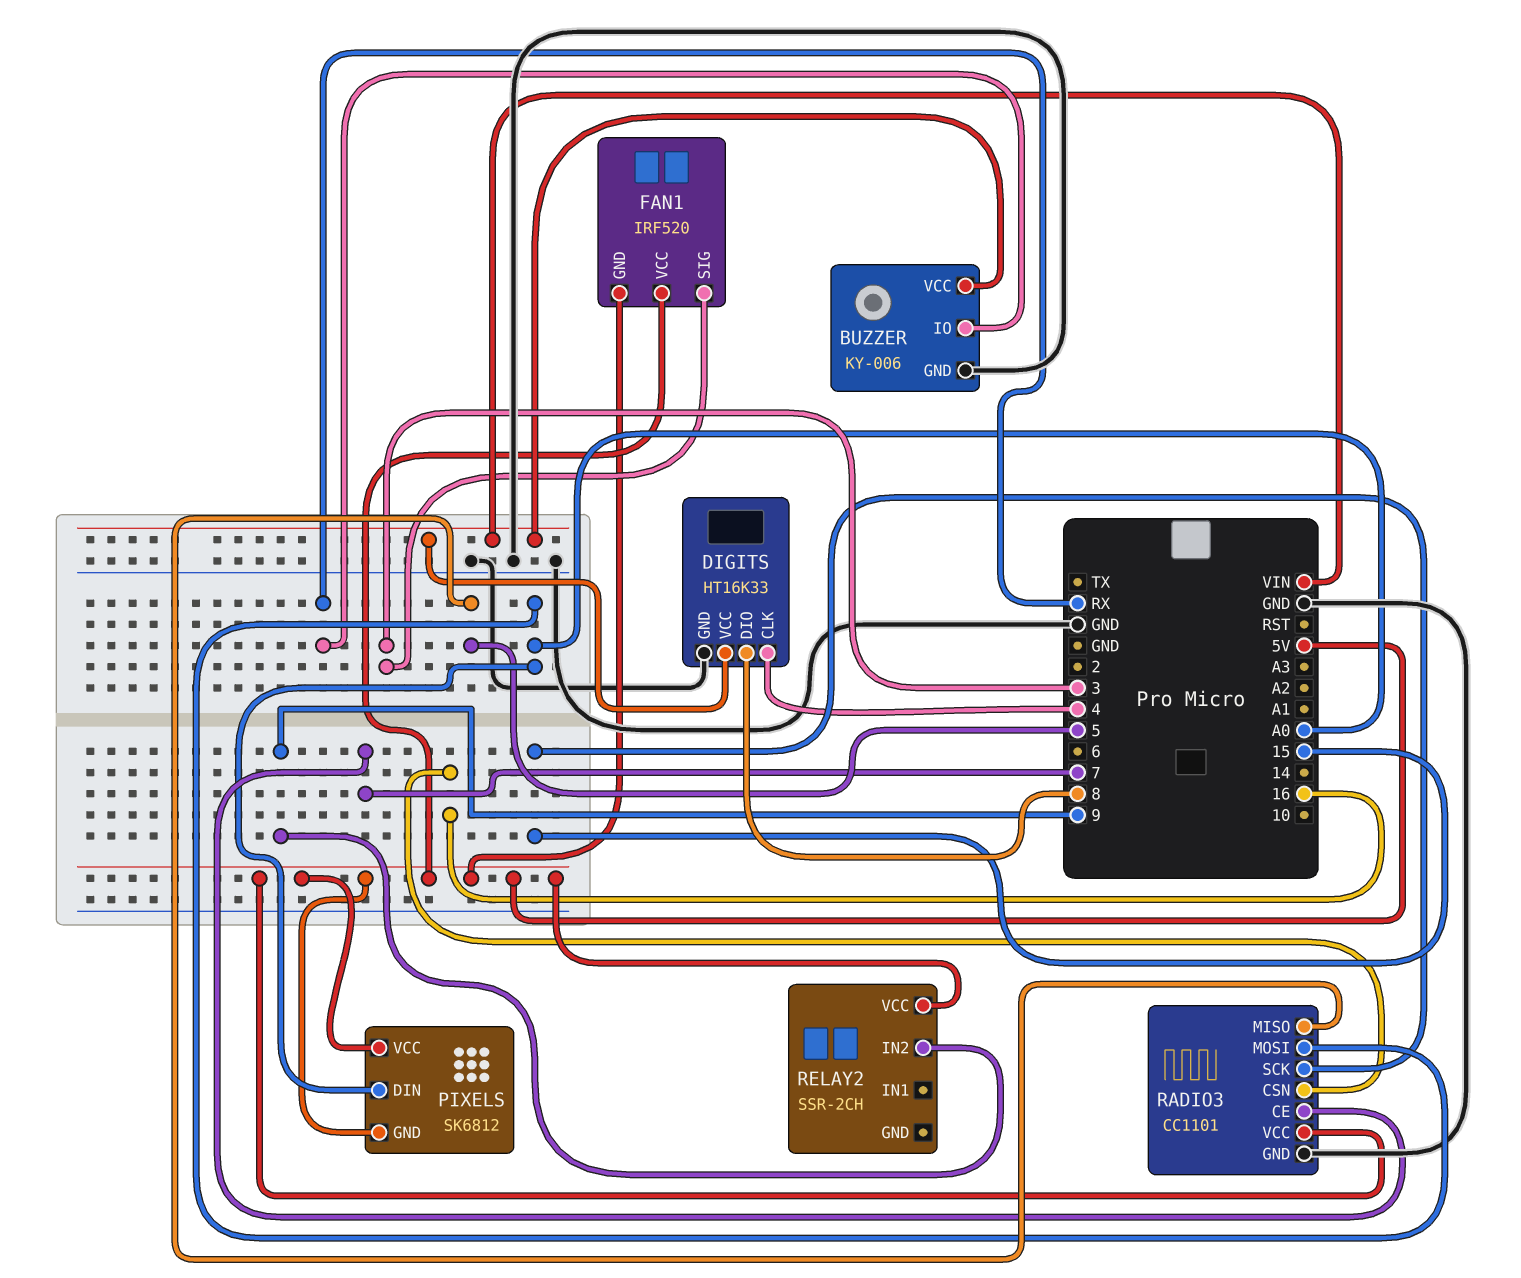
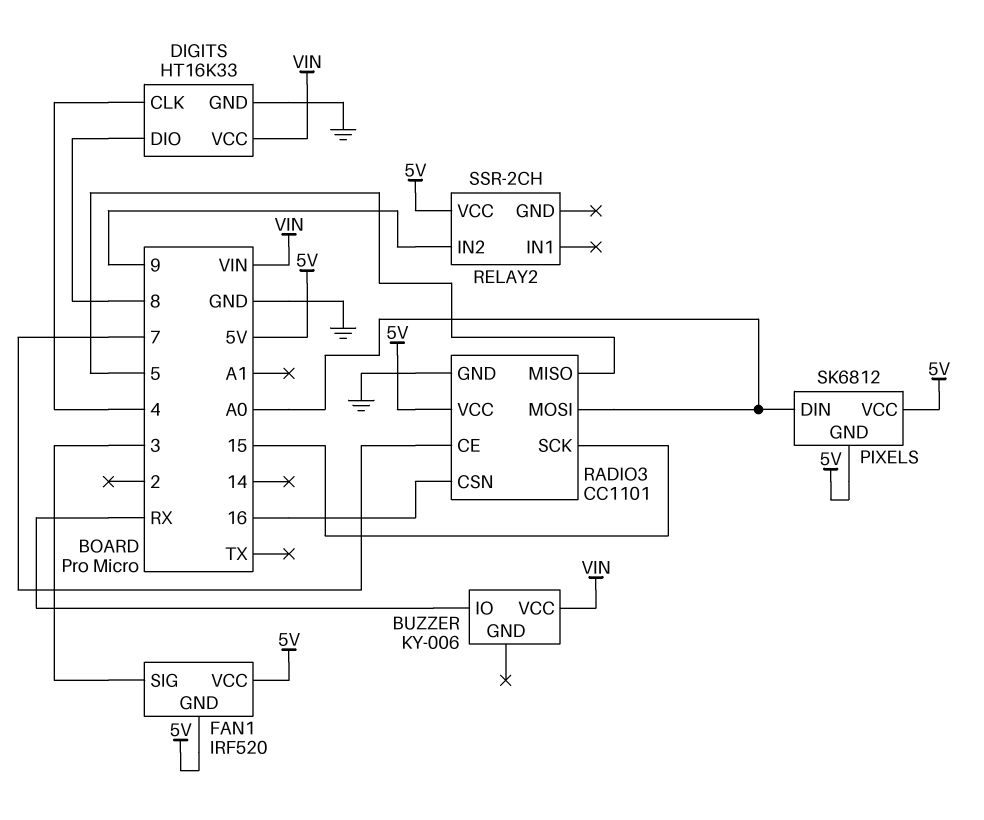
BUZZER pin GND: GND -> none

